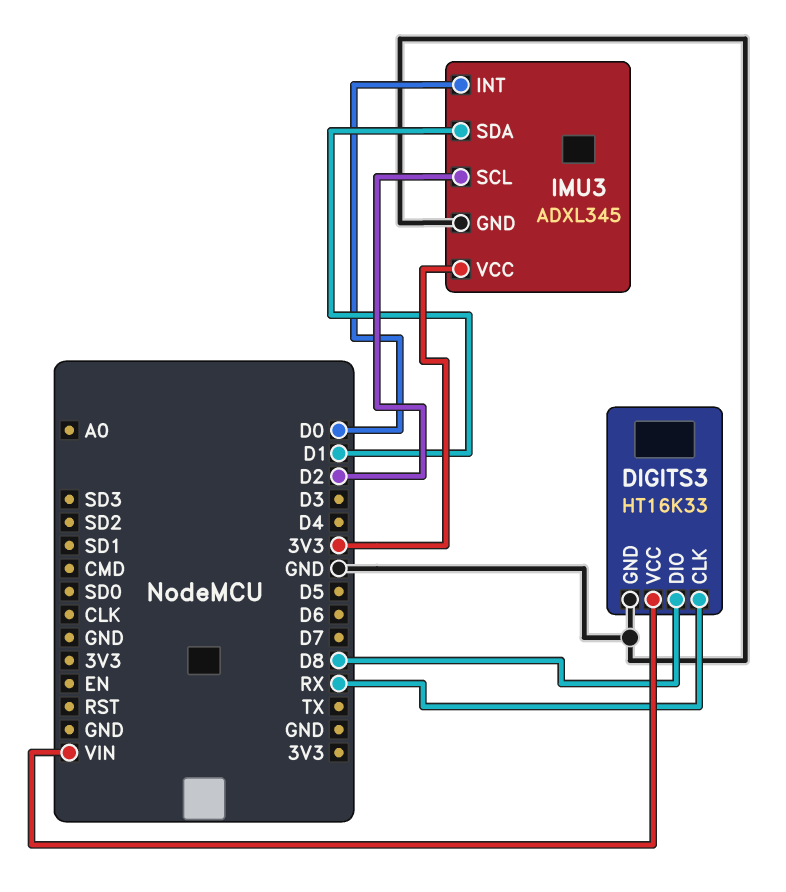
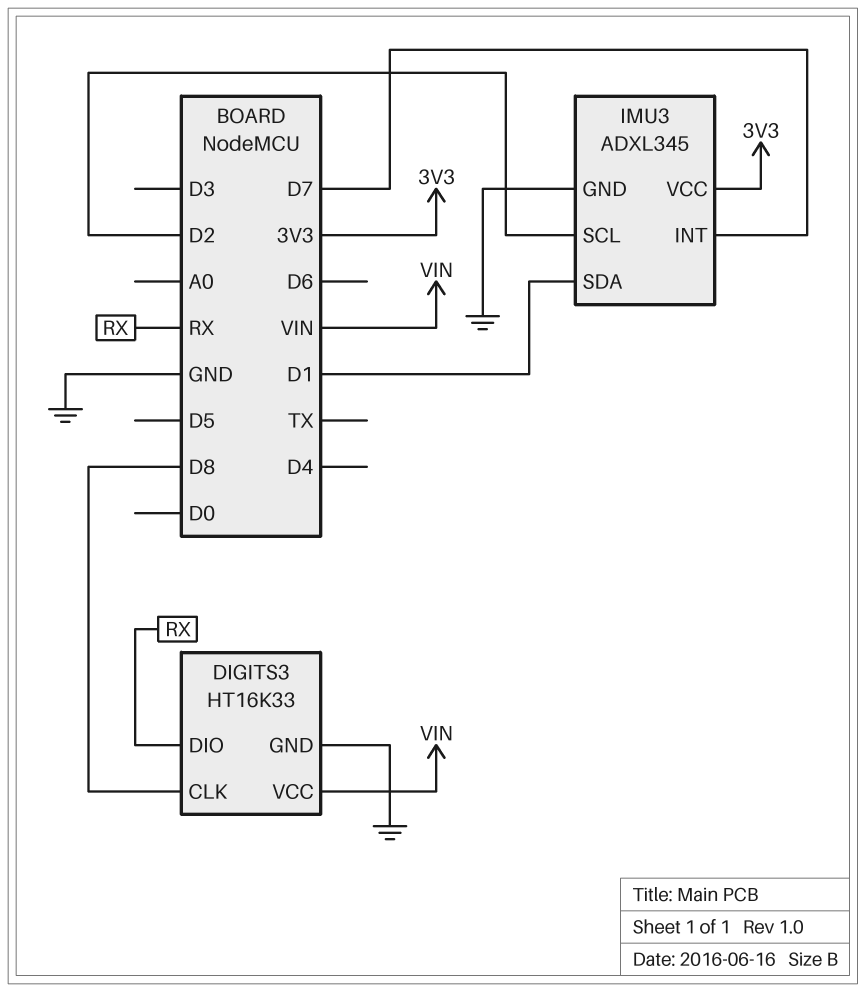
DIGITS3 pin CLK: RX -> D8
DIGITS3 pin DIO: D8 -> RX
IMU3 pin INT: D0 -> D7

